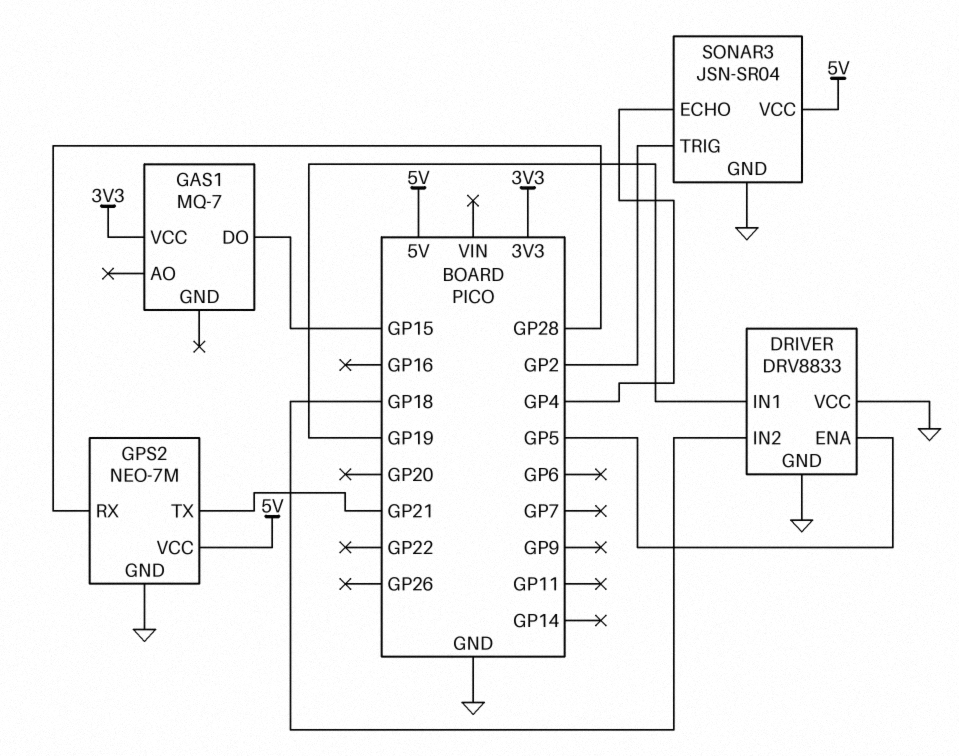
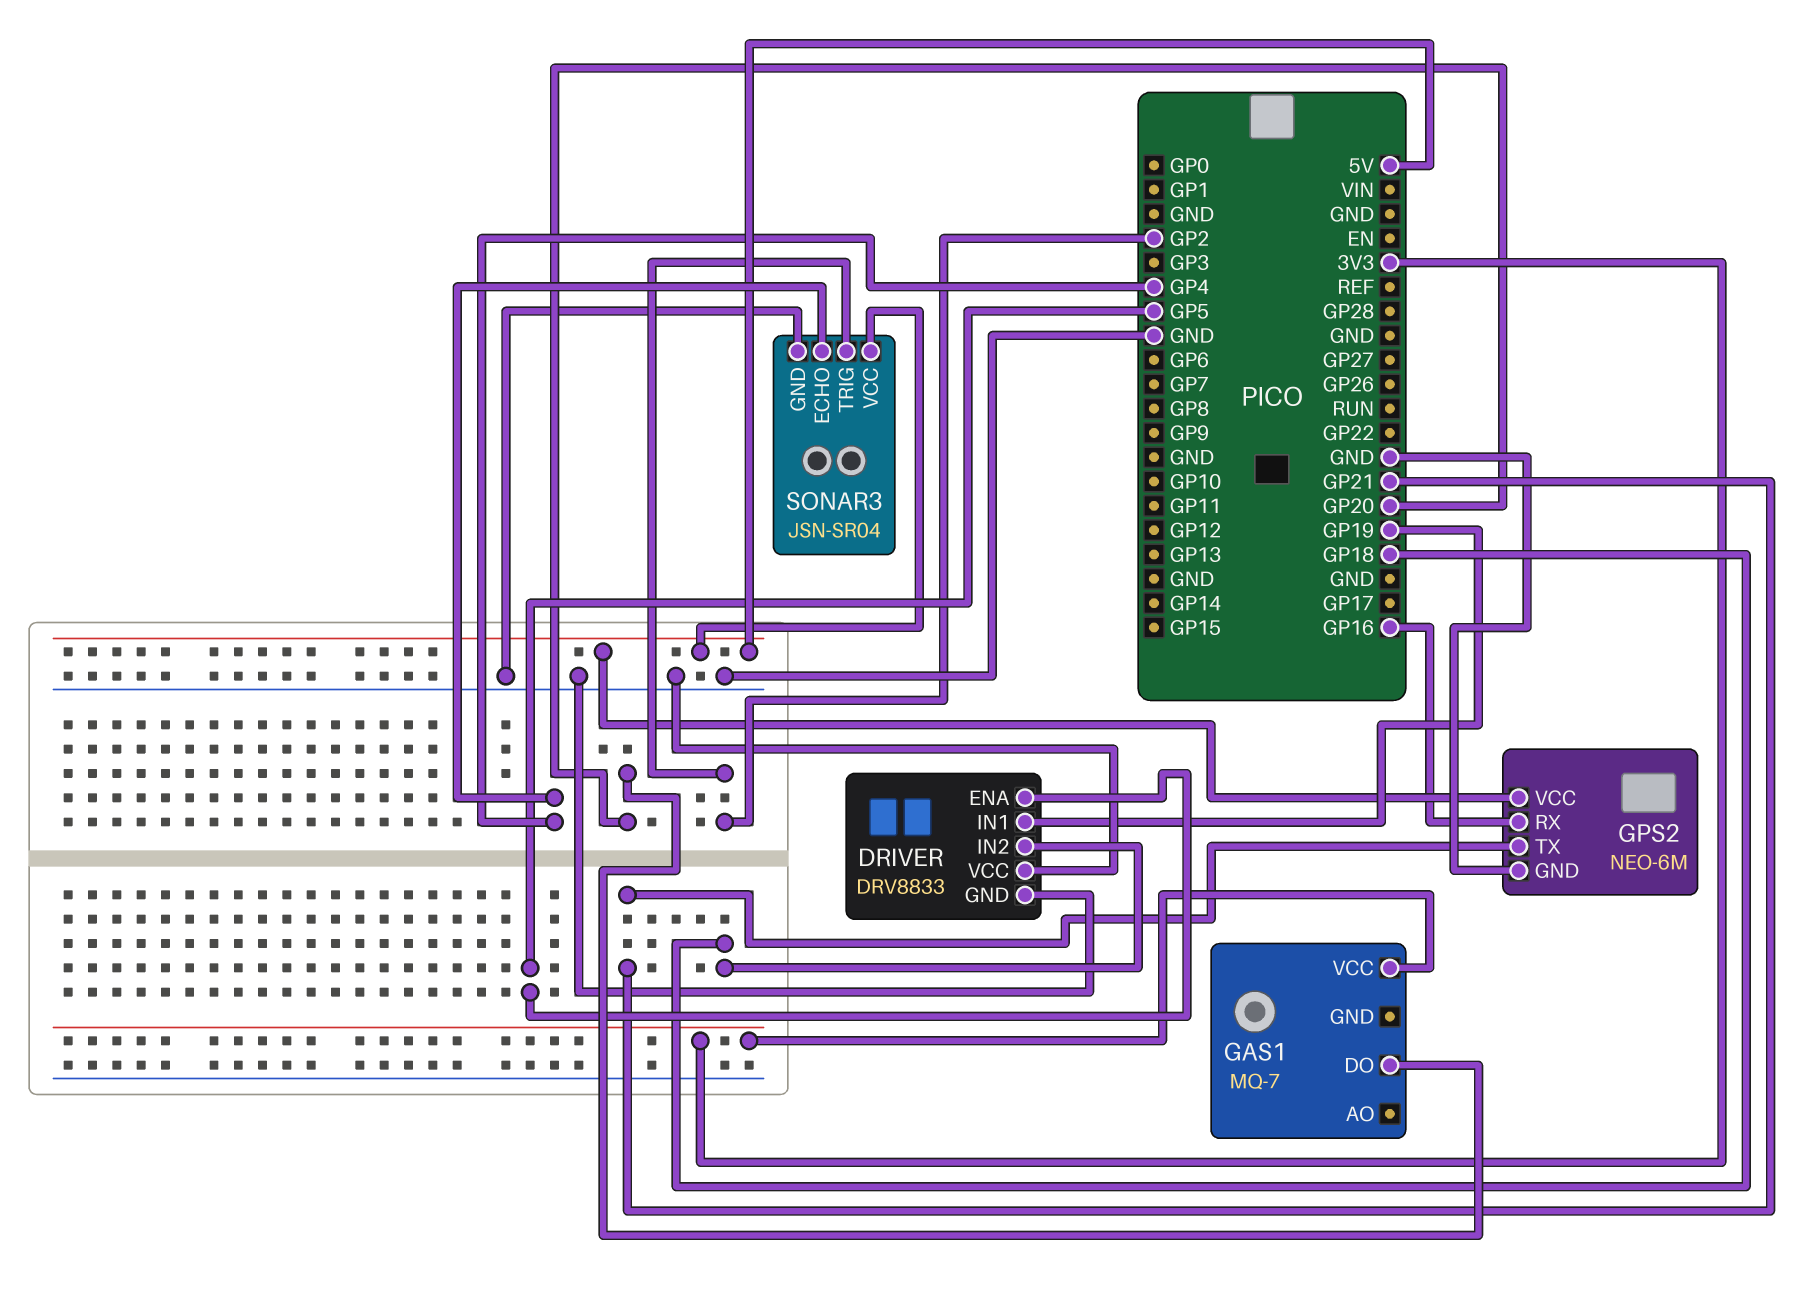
GAS1 pin DO: GP15 -> GP20
GPS2: NEO-7M -> NEO-6M
GPS2 pin RX: GP28 -> GP16

